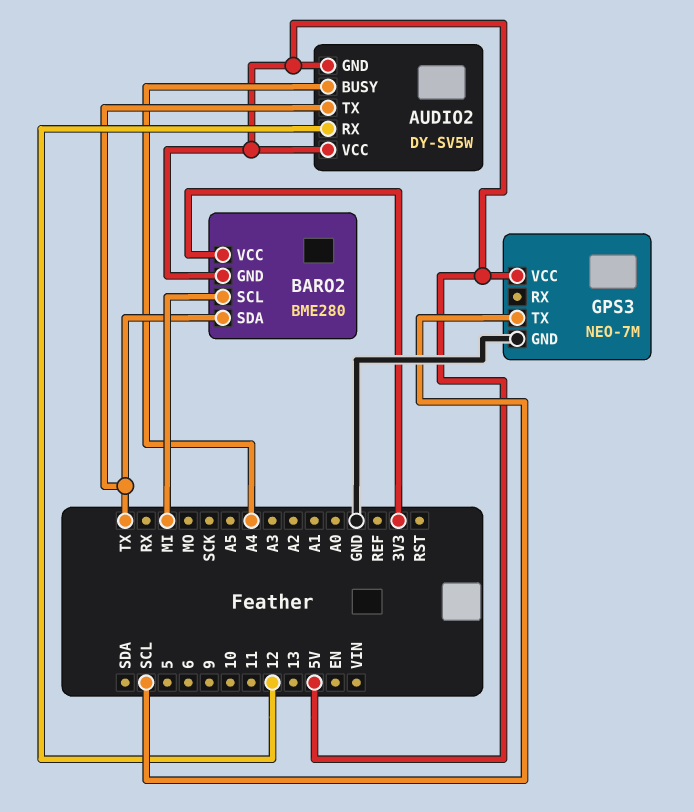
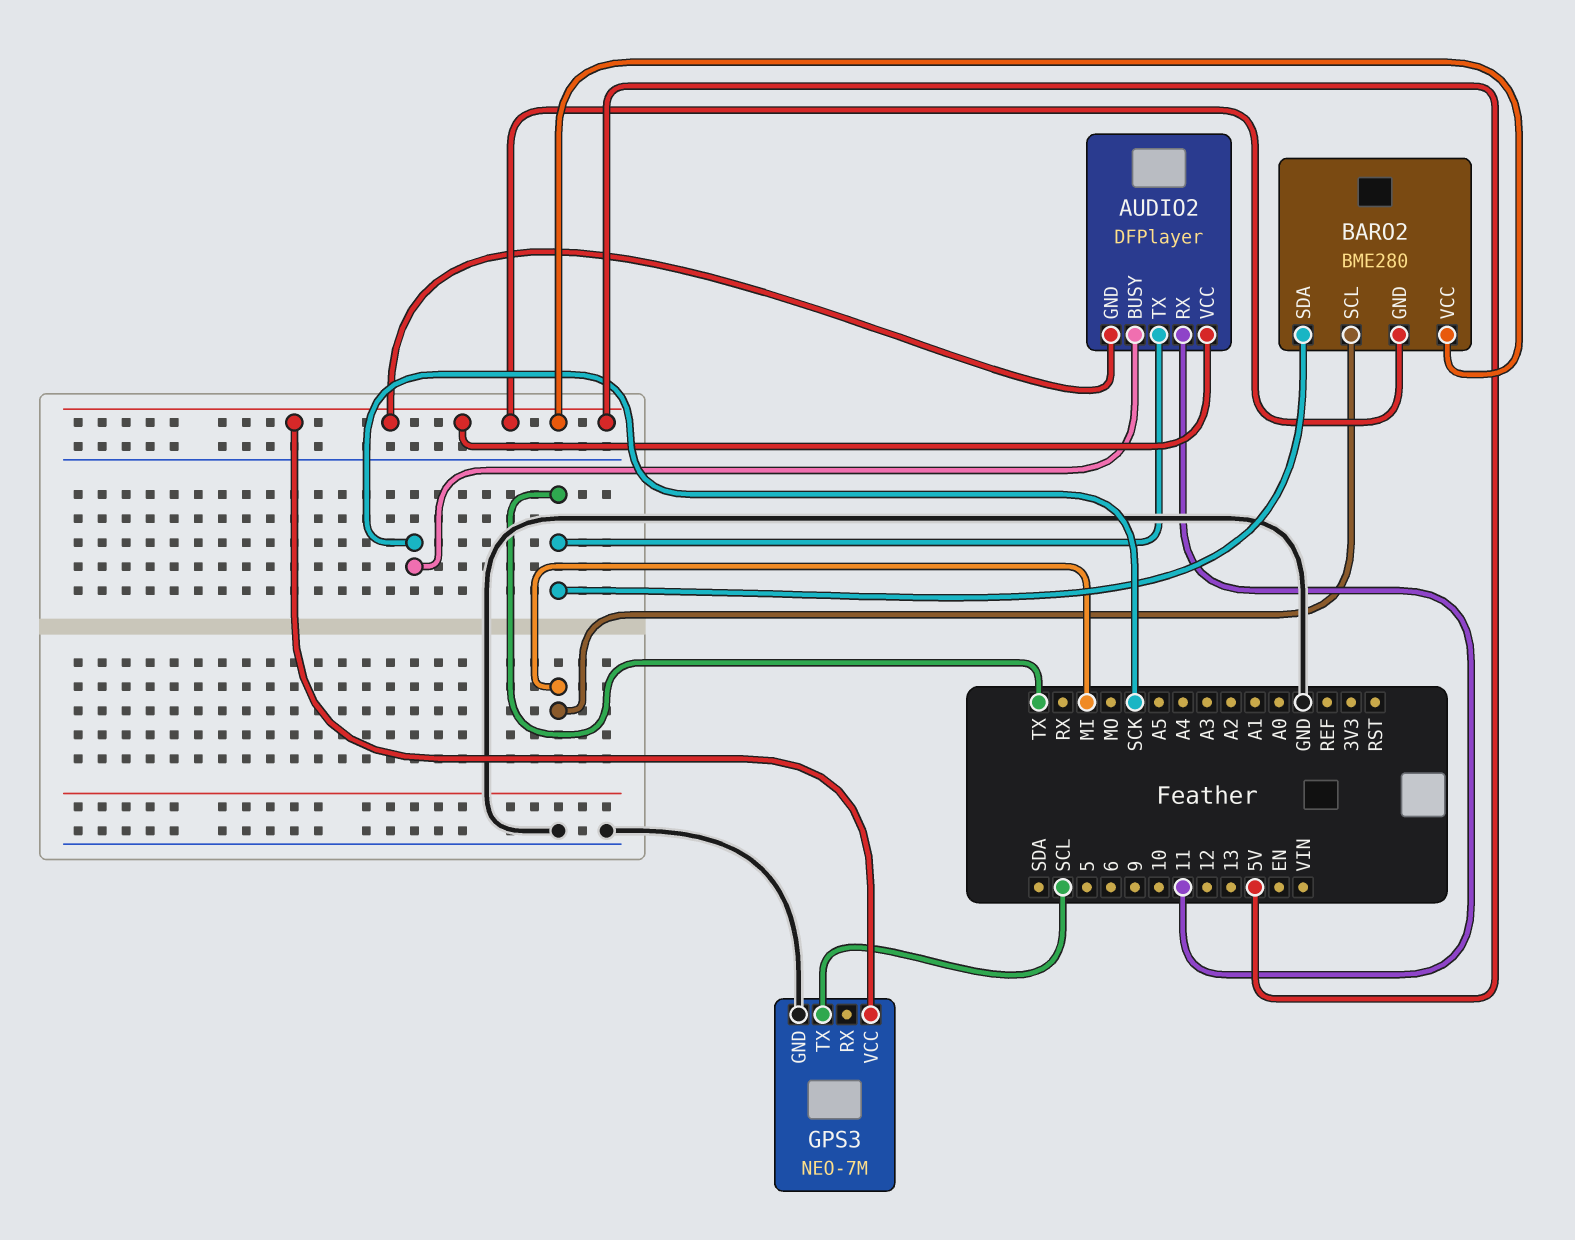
AUDIO2: DY-SV5W -> DFPlayer
AUDIO2 pin BUSY: A4 -> SCK
AUDIO2 pin RX: 12 -> 11
BARO2 pin VCC: 3V3 -> 5V

